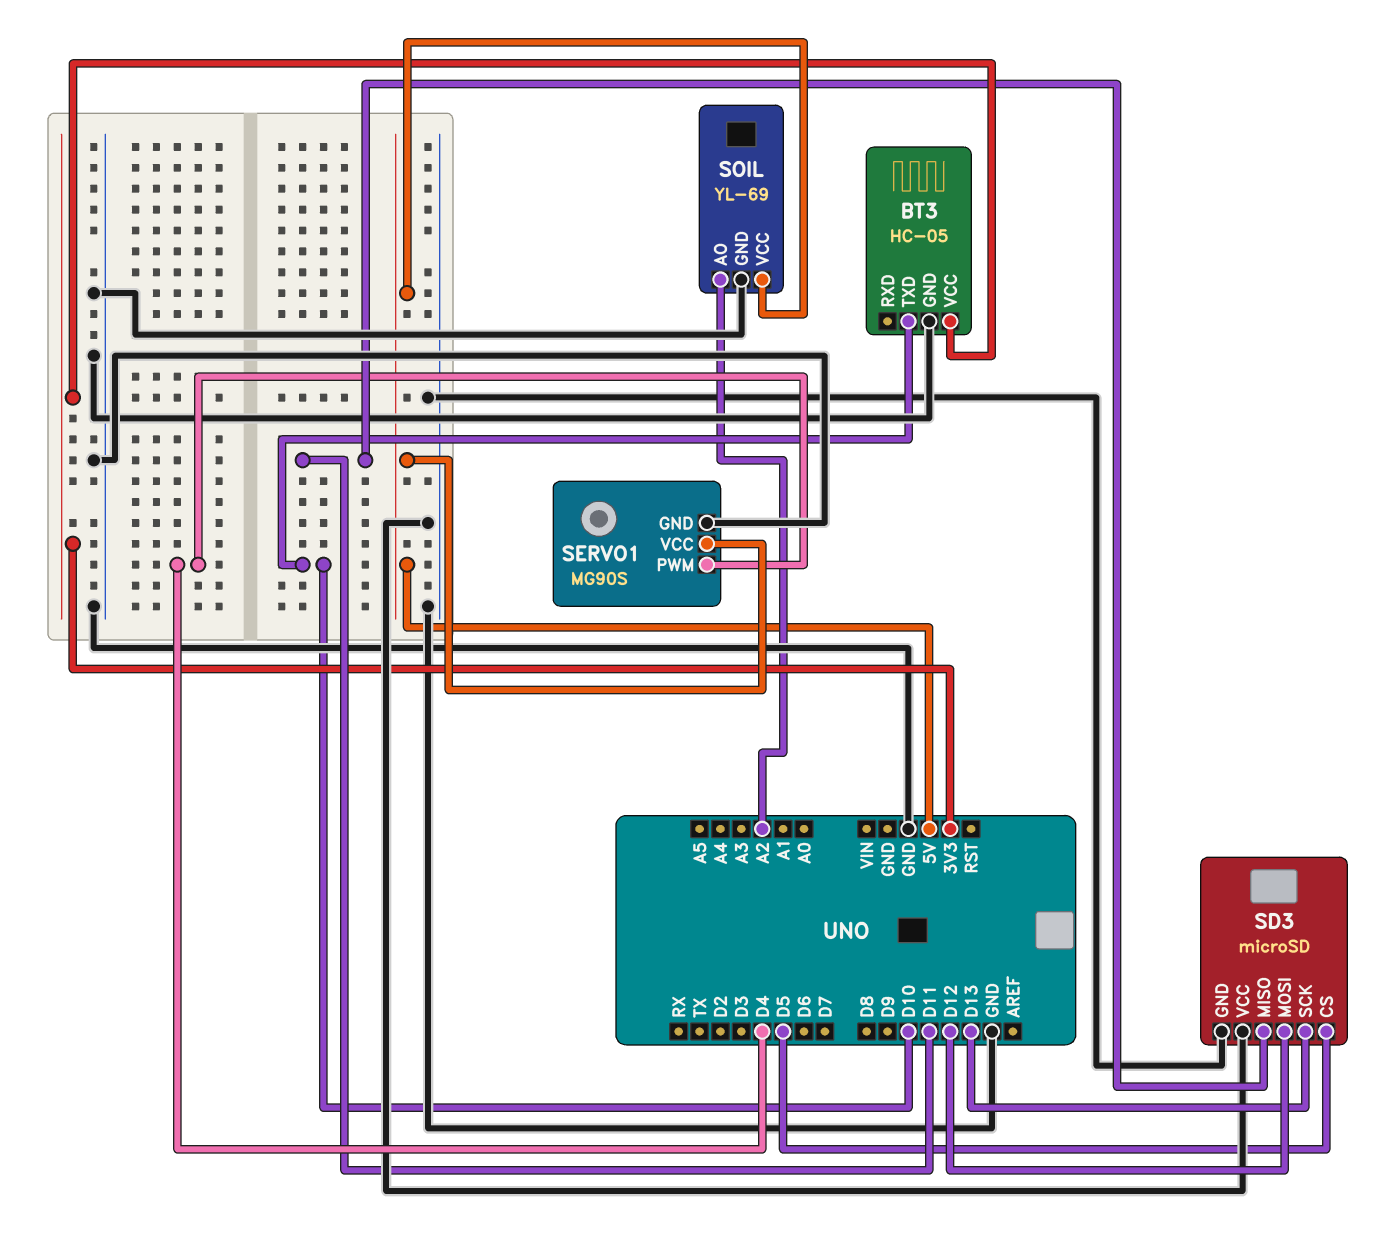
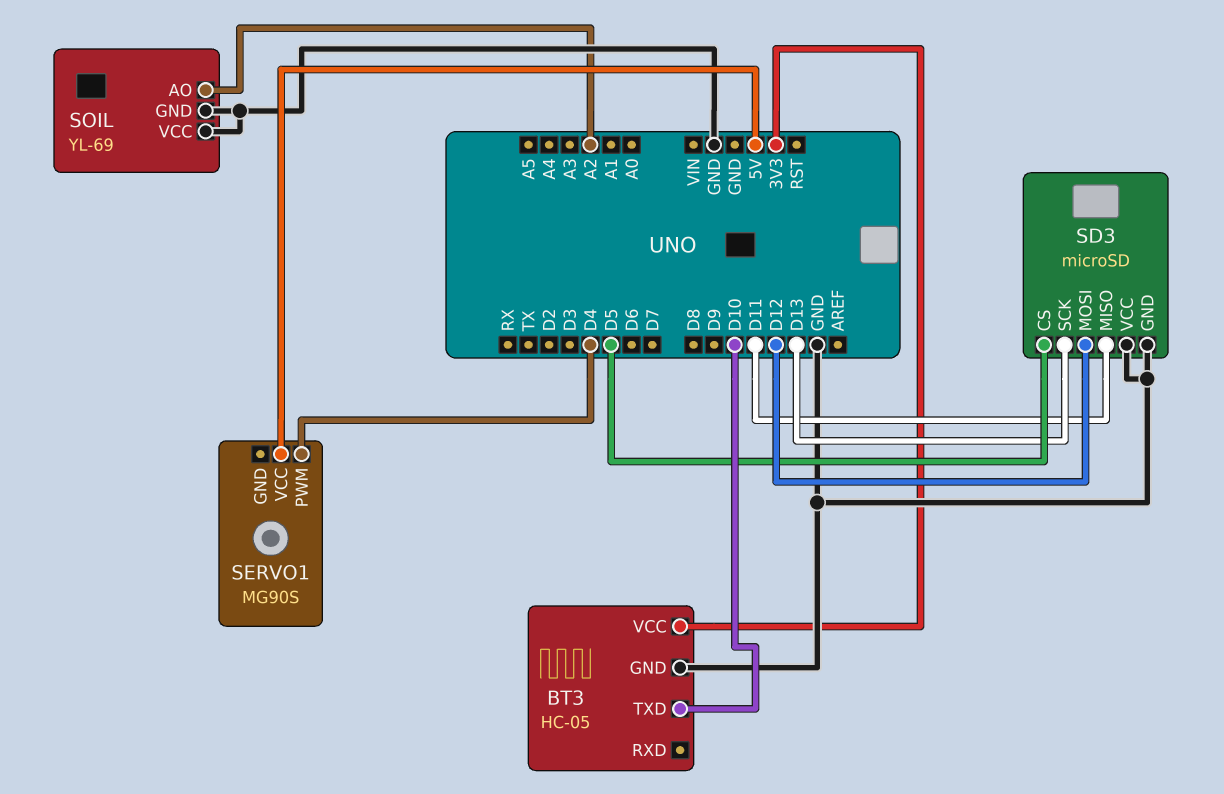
SERVO1 pin GND: GND -> none
SOIL pin VCC: 5V -> GND

